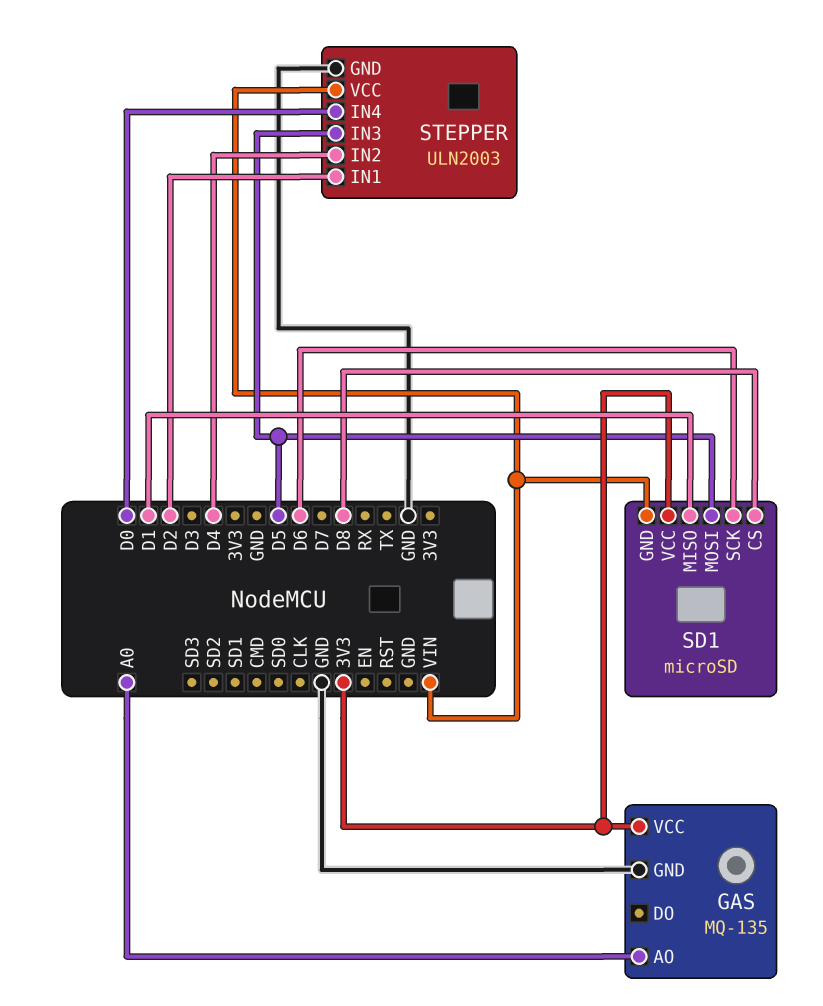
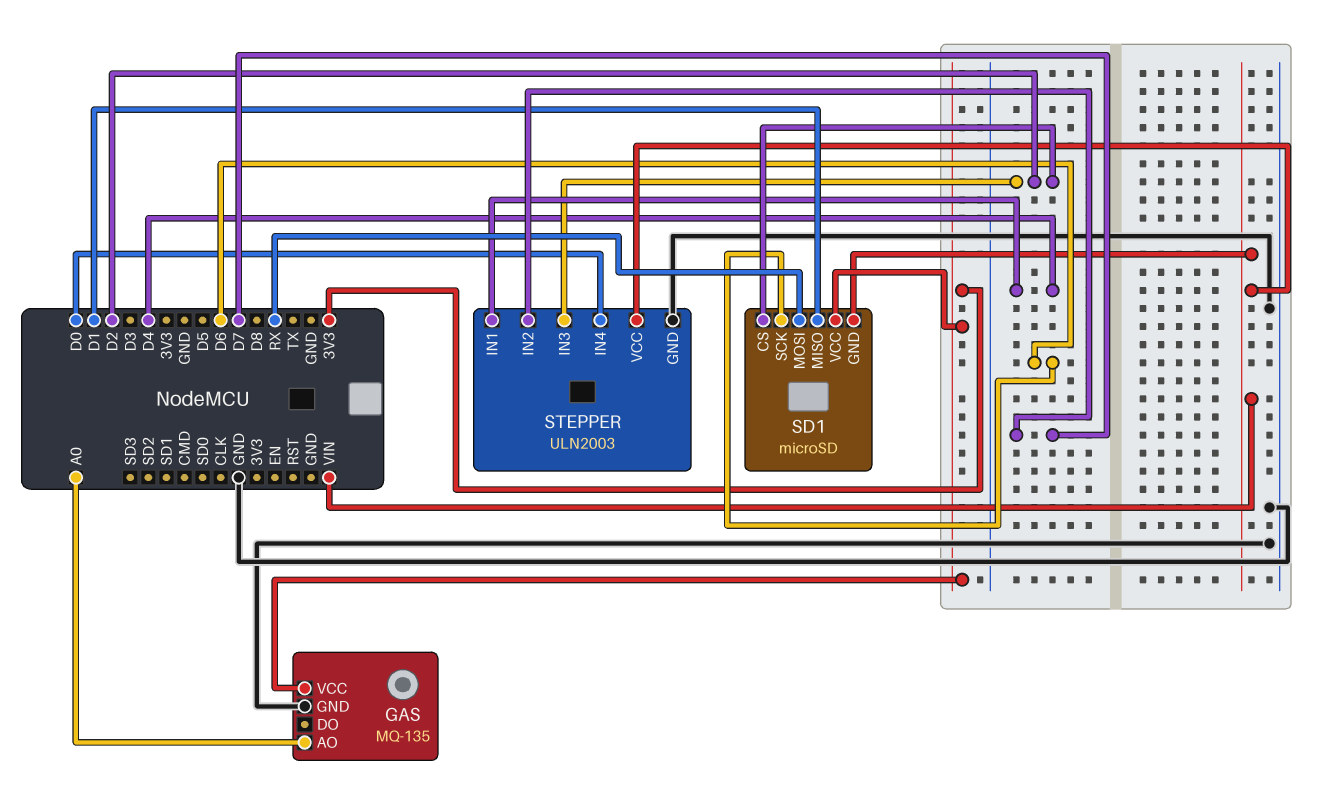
SD1 pin CS: D8 -> D2
SD1 pin MOSI: D5 -> RX
STEPPER pin IN1: D2 -> D4
STEPPER pin IN2: D4 -> D7
STEPPER pin IN3: D5 -> D2

